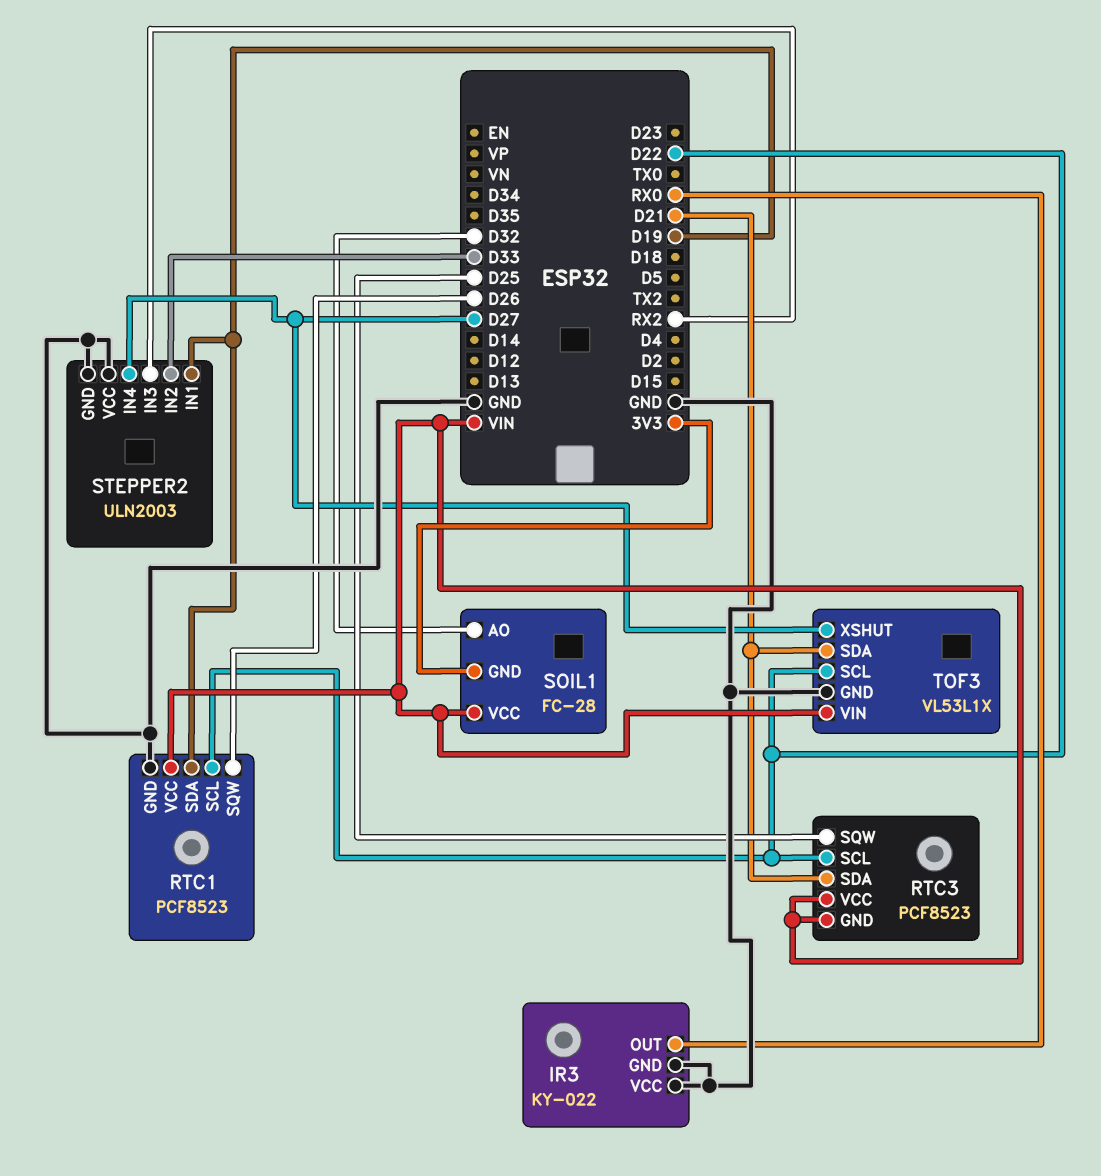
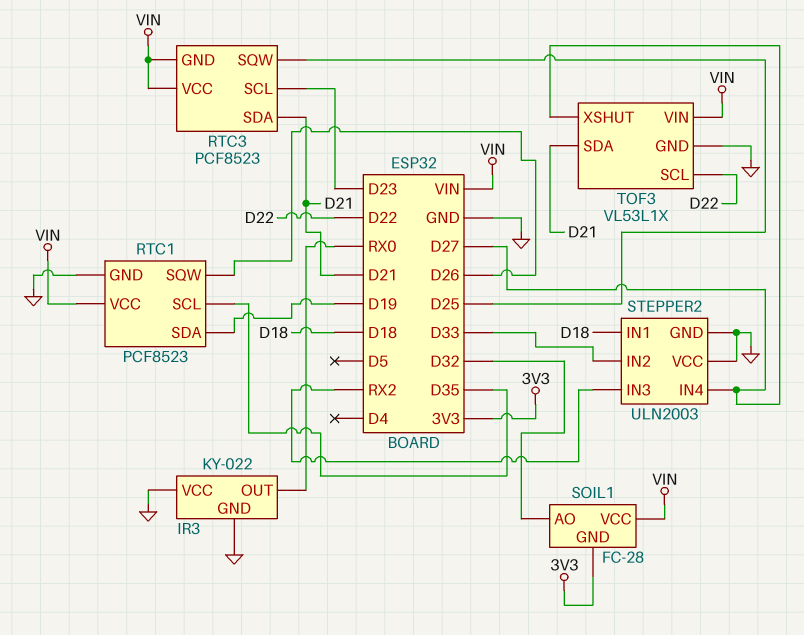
RTC1 pin SCL: D22 -> D35
RTC3 pin SCL: D22 -> D23
STEPPER2 pin IN1: D19 -> D18

